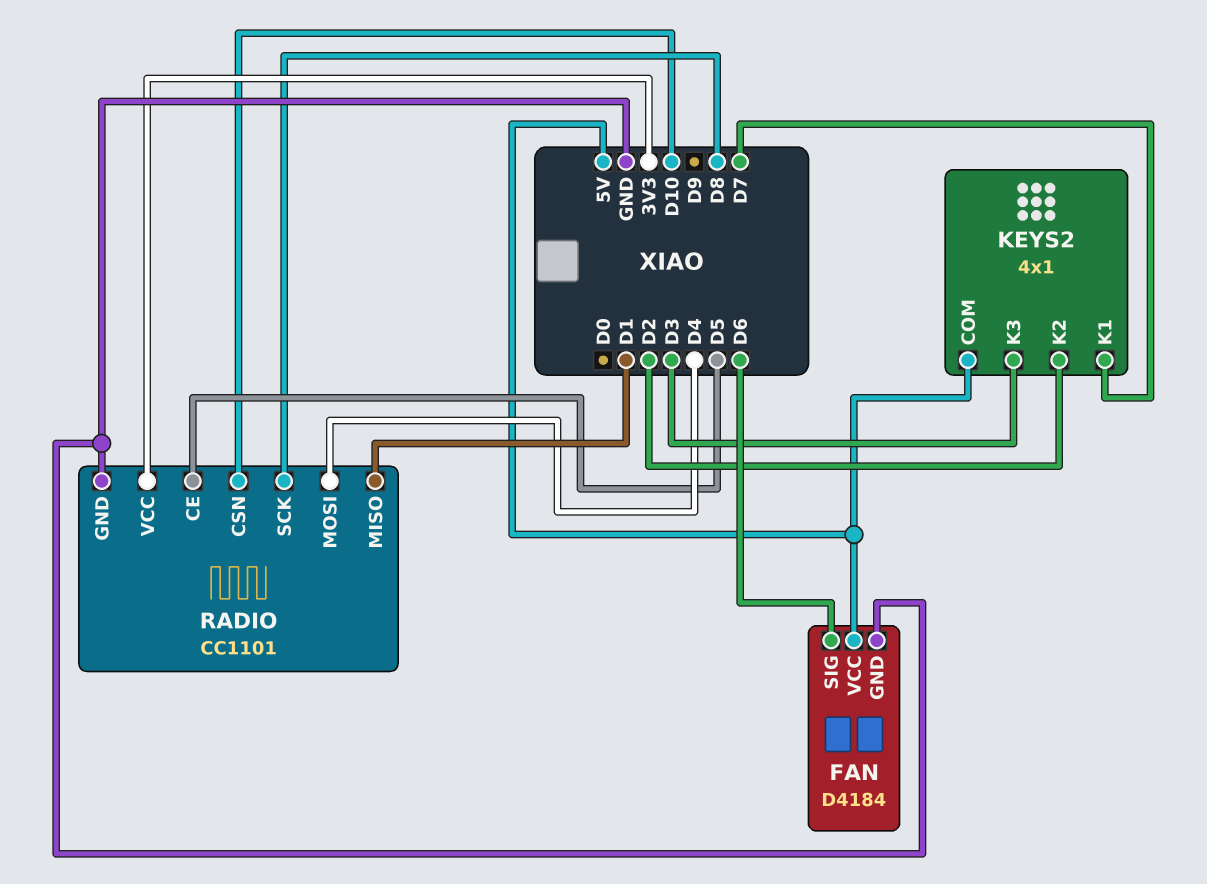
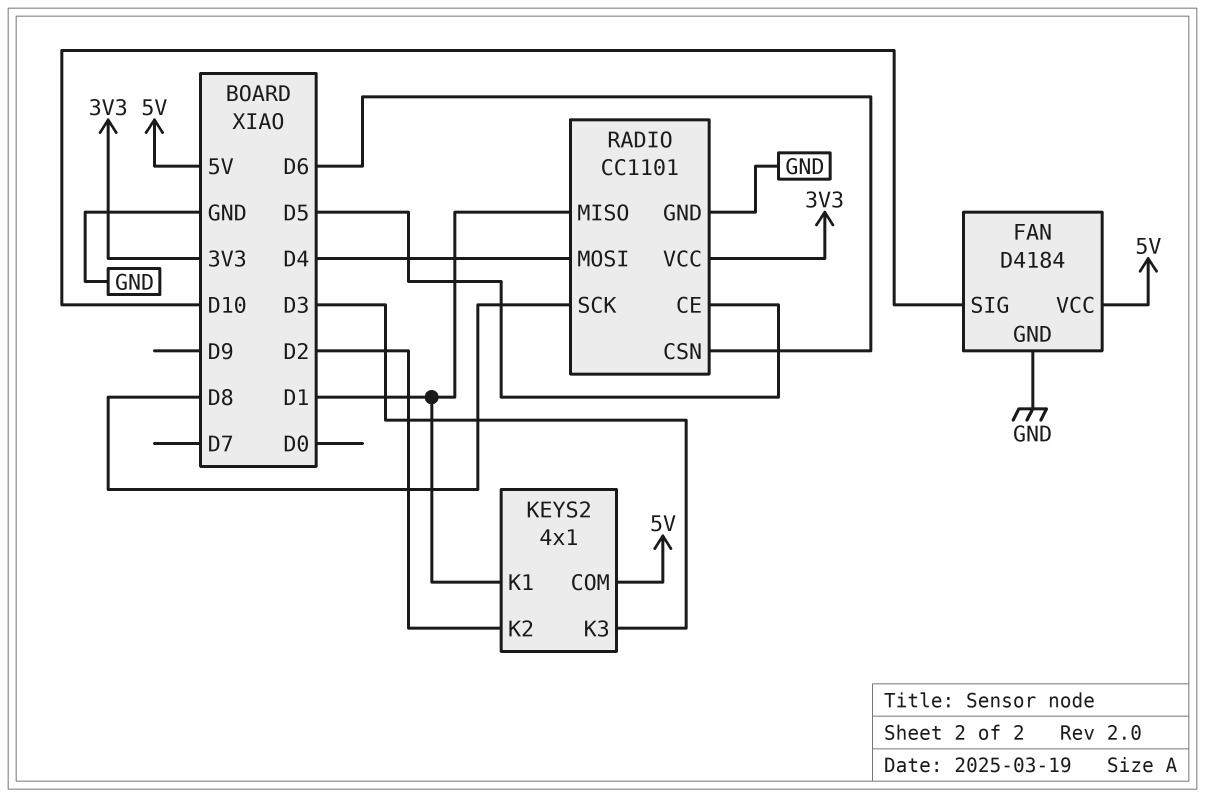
FAN pin SIG: D6 -> D10
KEYS2 pin K1: D7 -> D1
RADIO pin CSN: D10 -> D6

